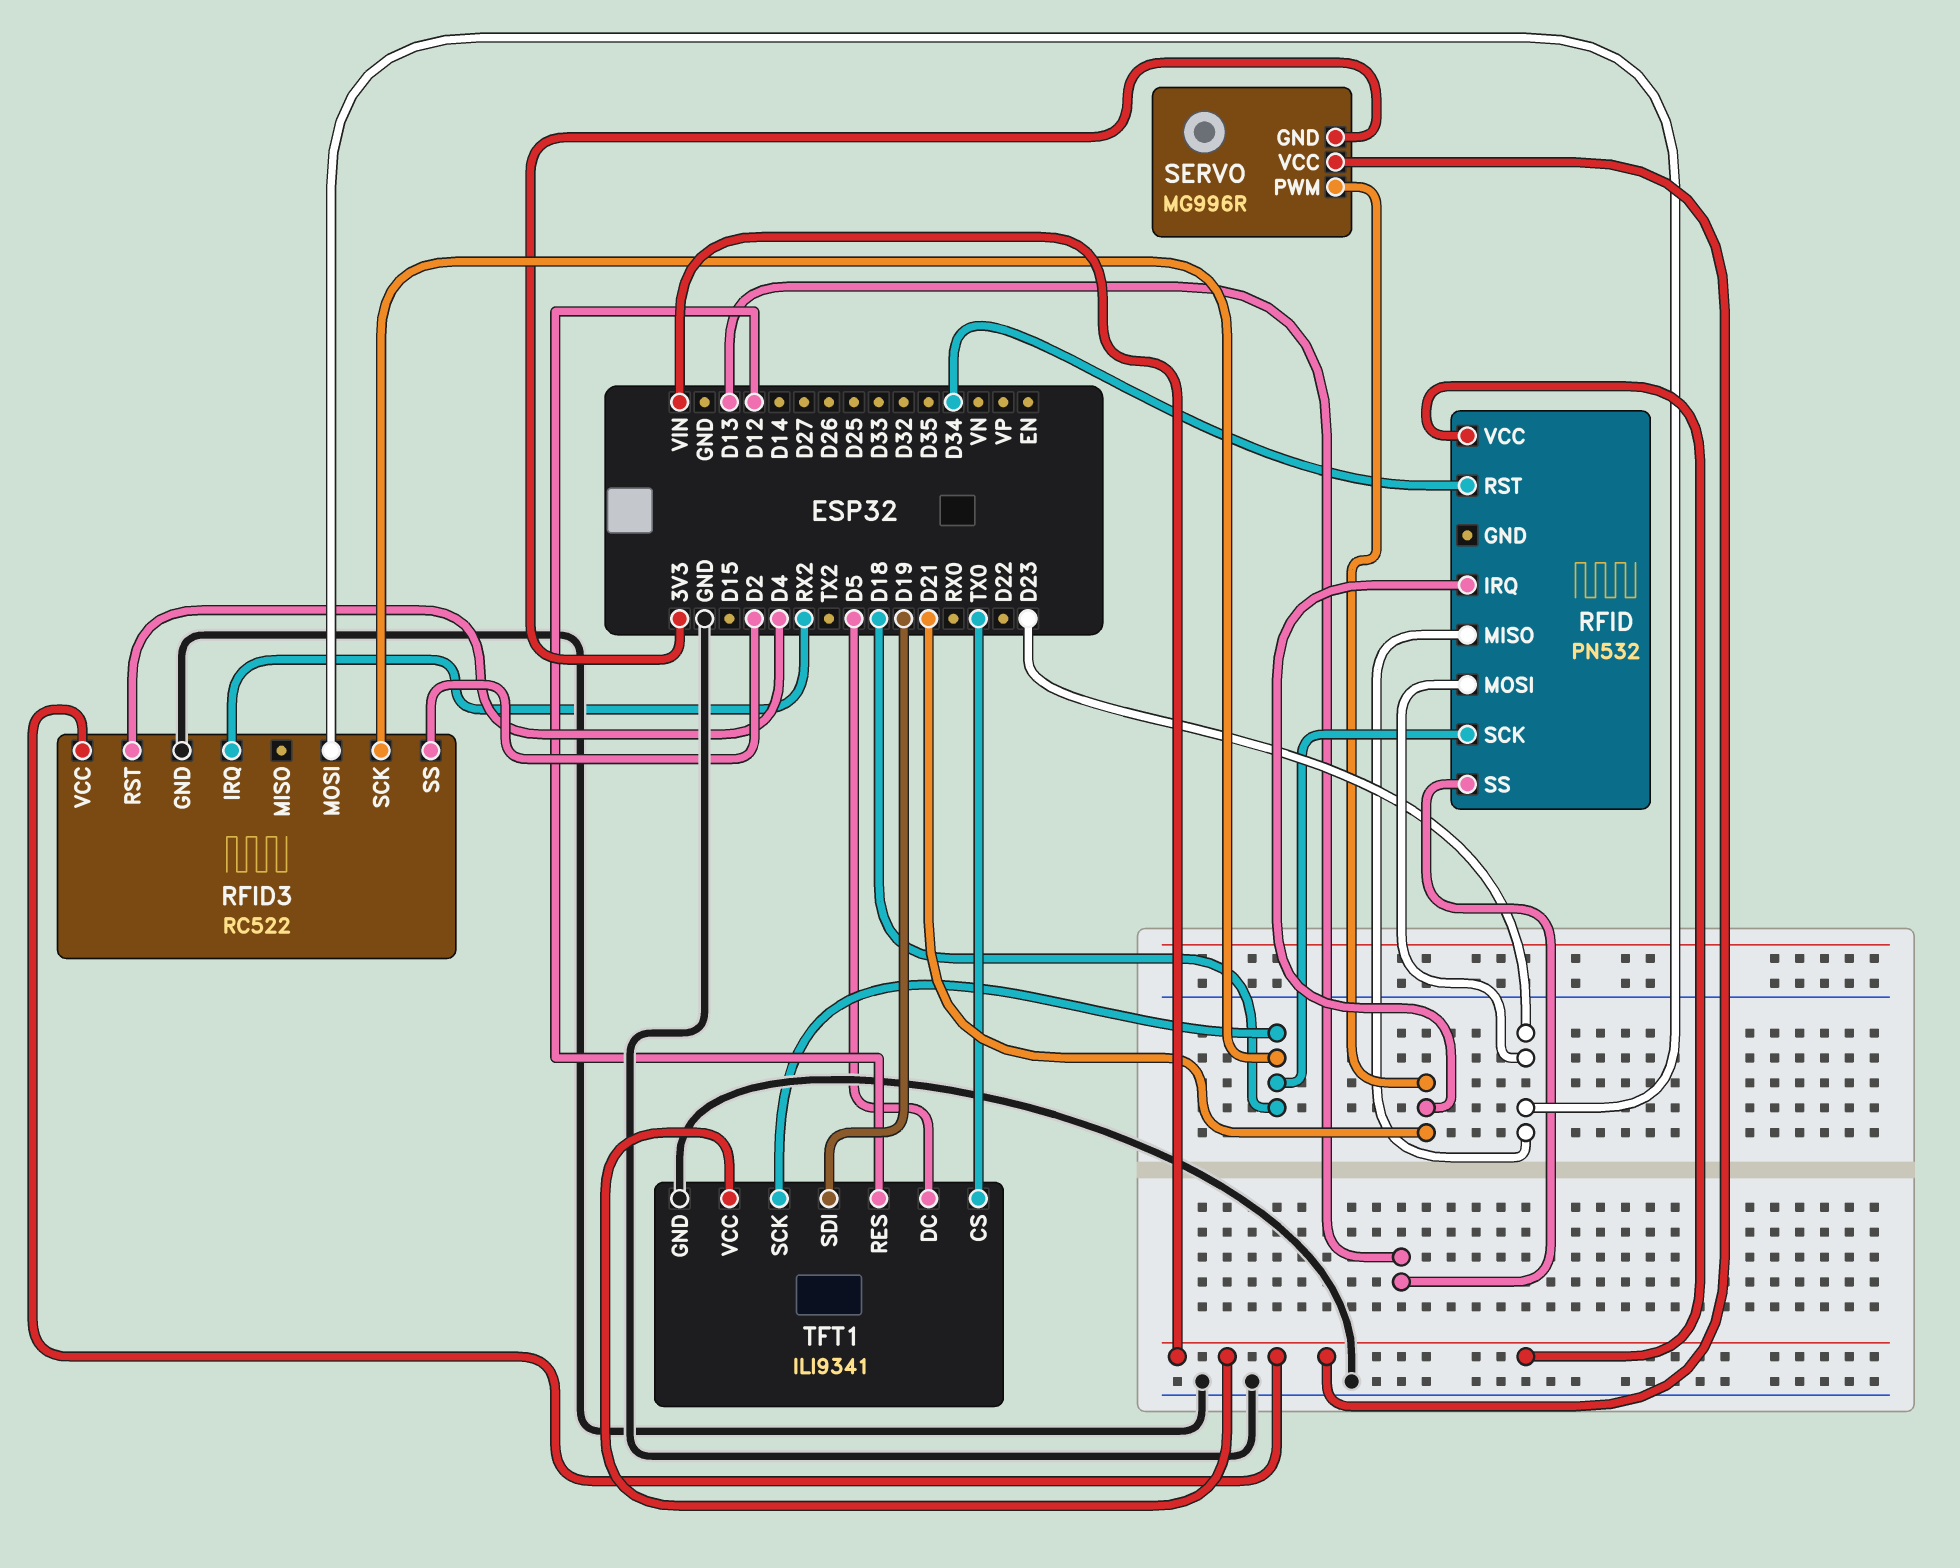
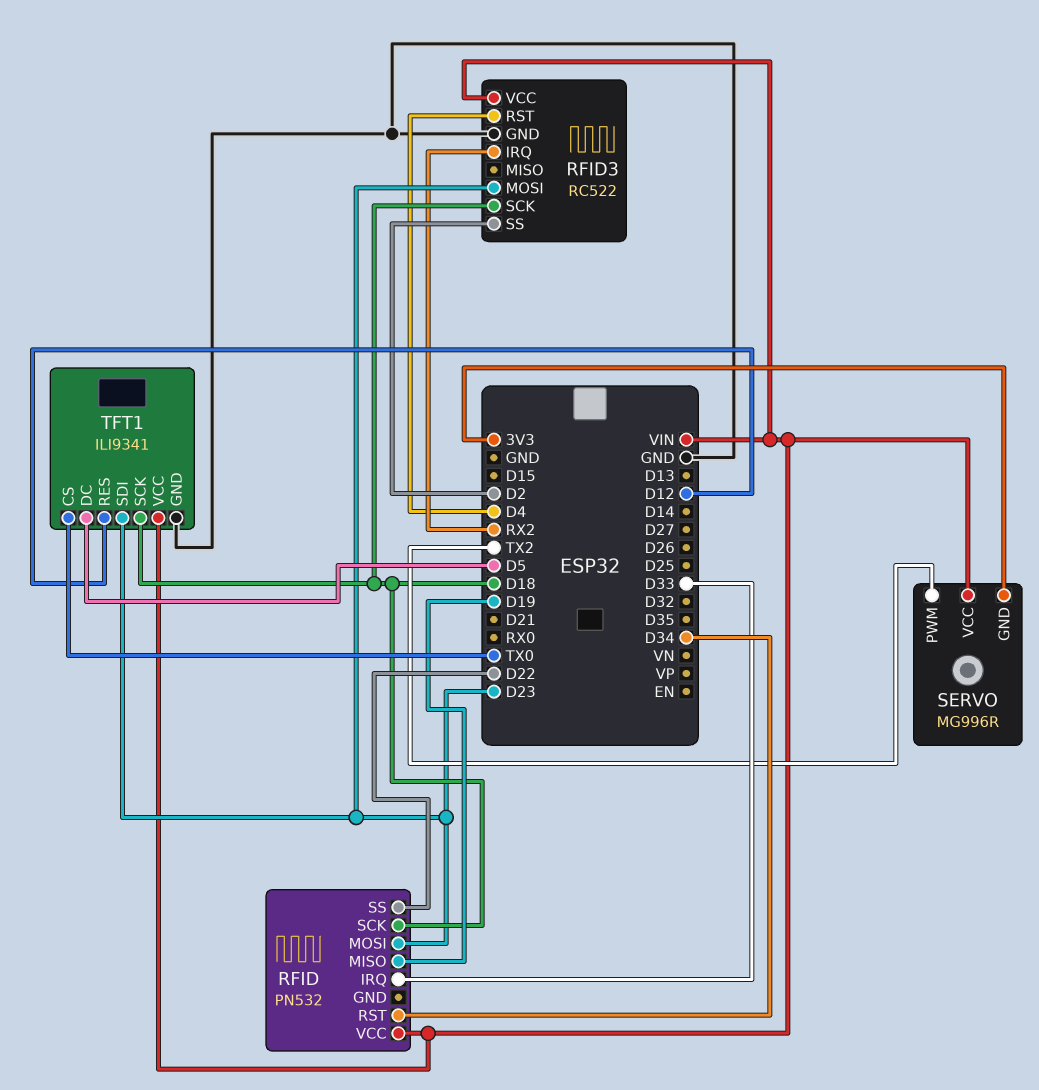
RFID pin IRQ: D21 -> D33
RFID pin MISO: D23 -> D19
RFID pin SS: D13 -> D22
SERVO pin PWM: D21 -> TX2
TFT1 pin SDI: D19 -> D23

